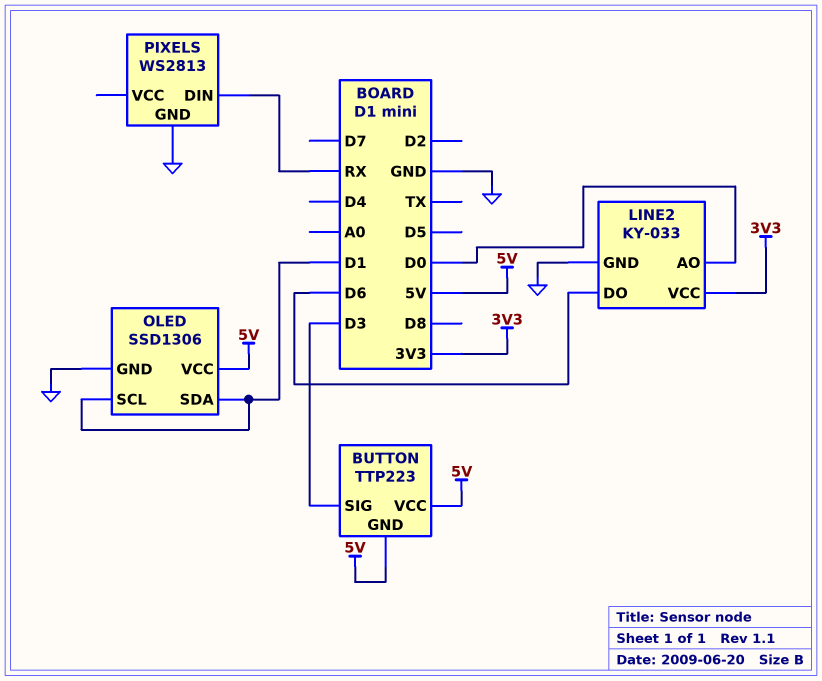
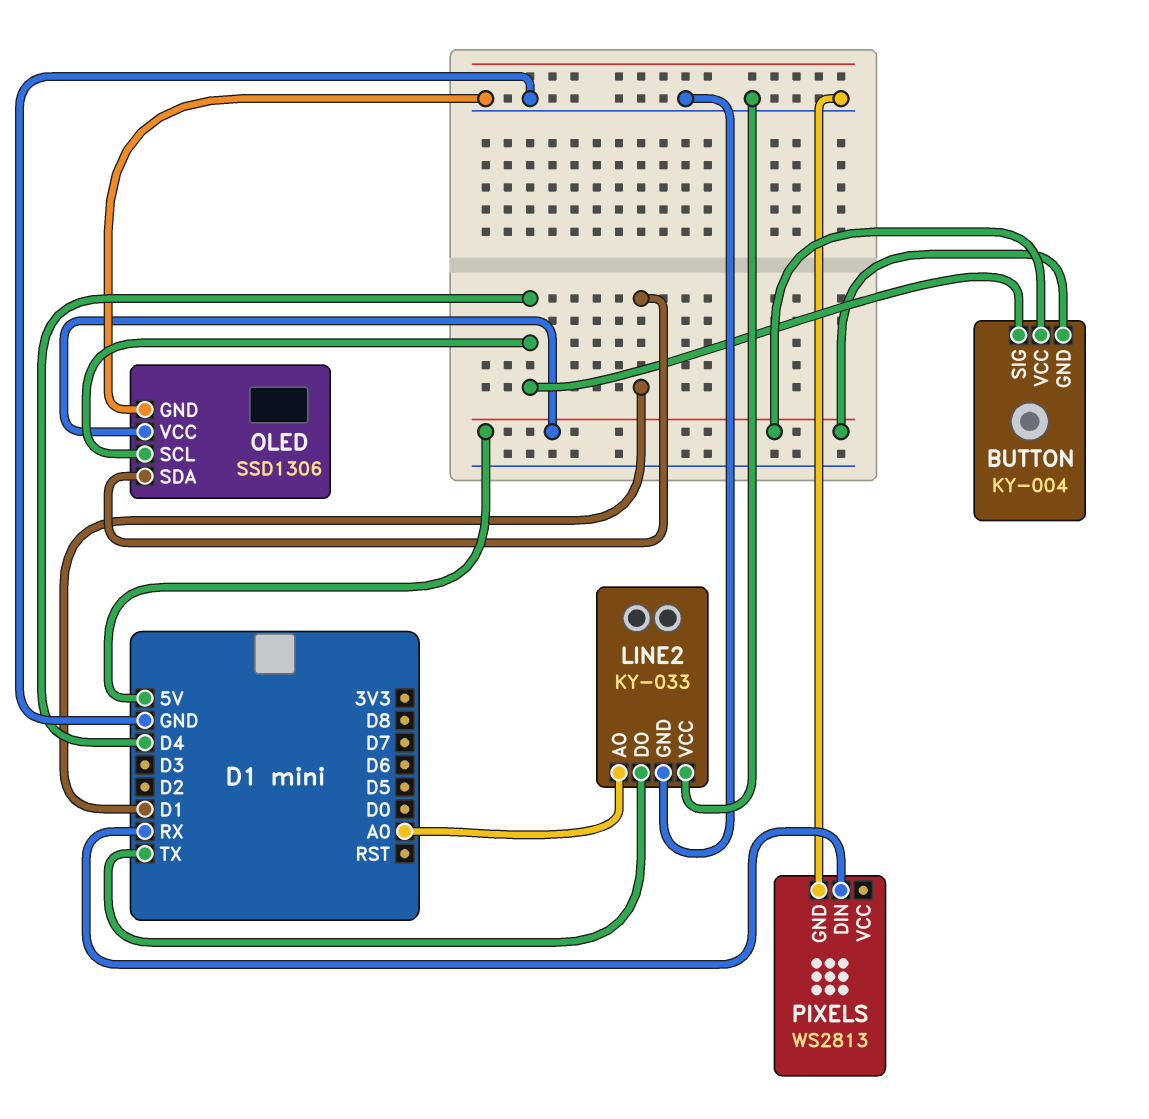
BUTTON: TTP223 -> KY-004
BUTTON pin SIG: D3 -> D4
LINE2 pin AO: D0 -> A0
LINE2 pin DO: D6 -> TX
LINE2 pin VCC: 3V3 -> GND
OLED pin SCL: D1 -> D4

